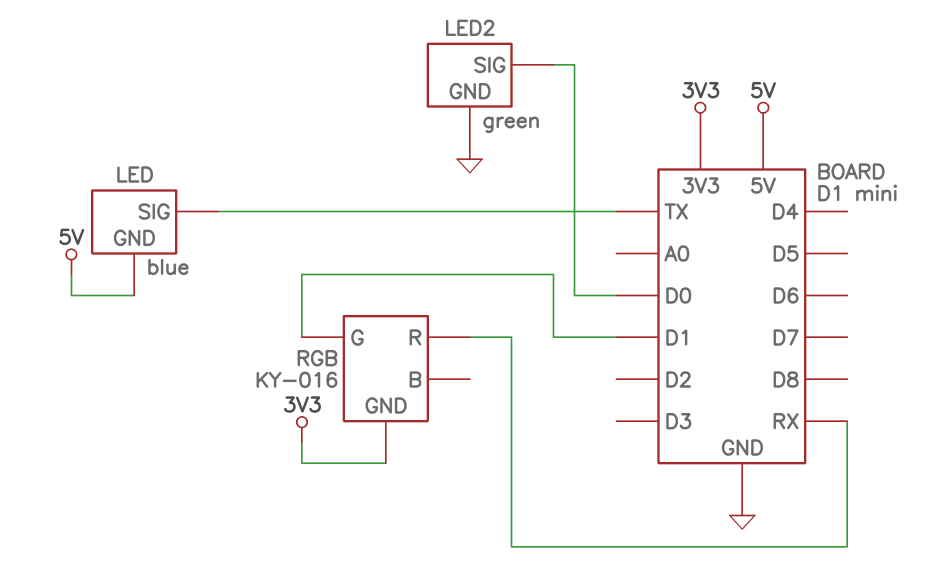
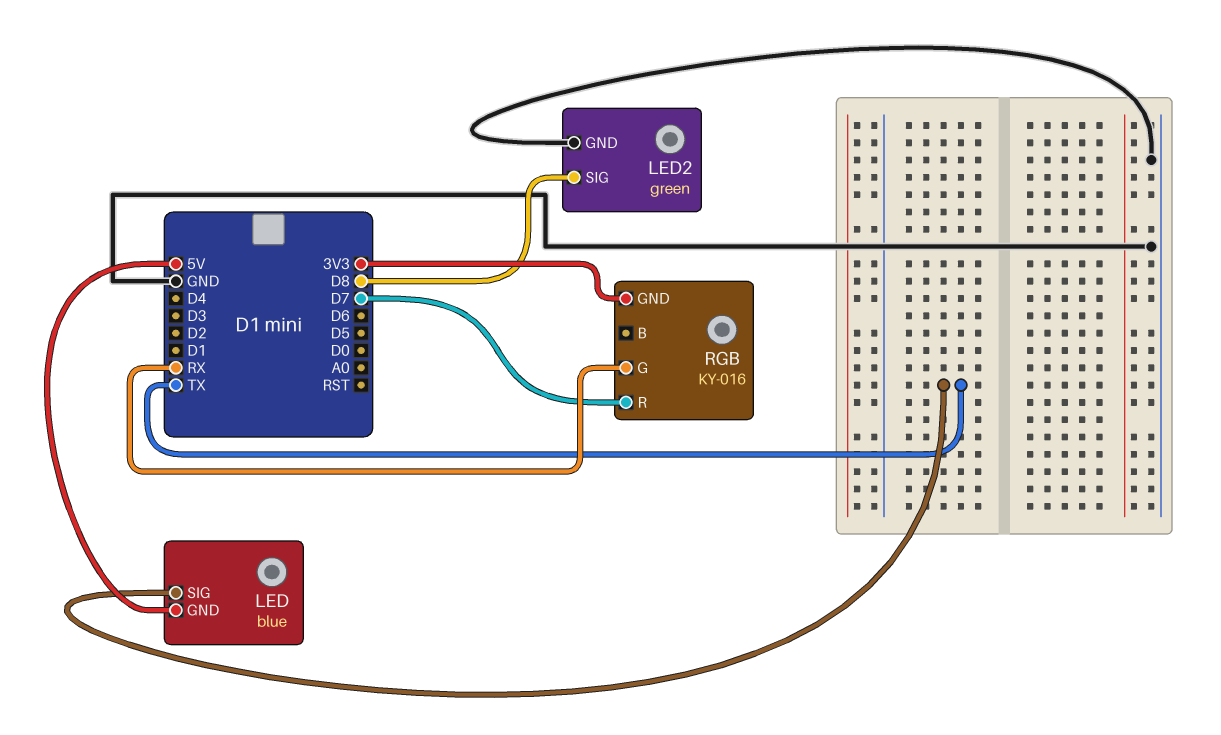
LED2 pin SIG: D0 -> D8
RGB pin G: D1 -> RX
RGB pin R: RX -> D7

